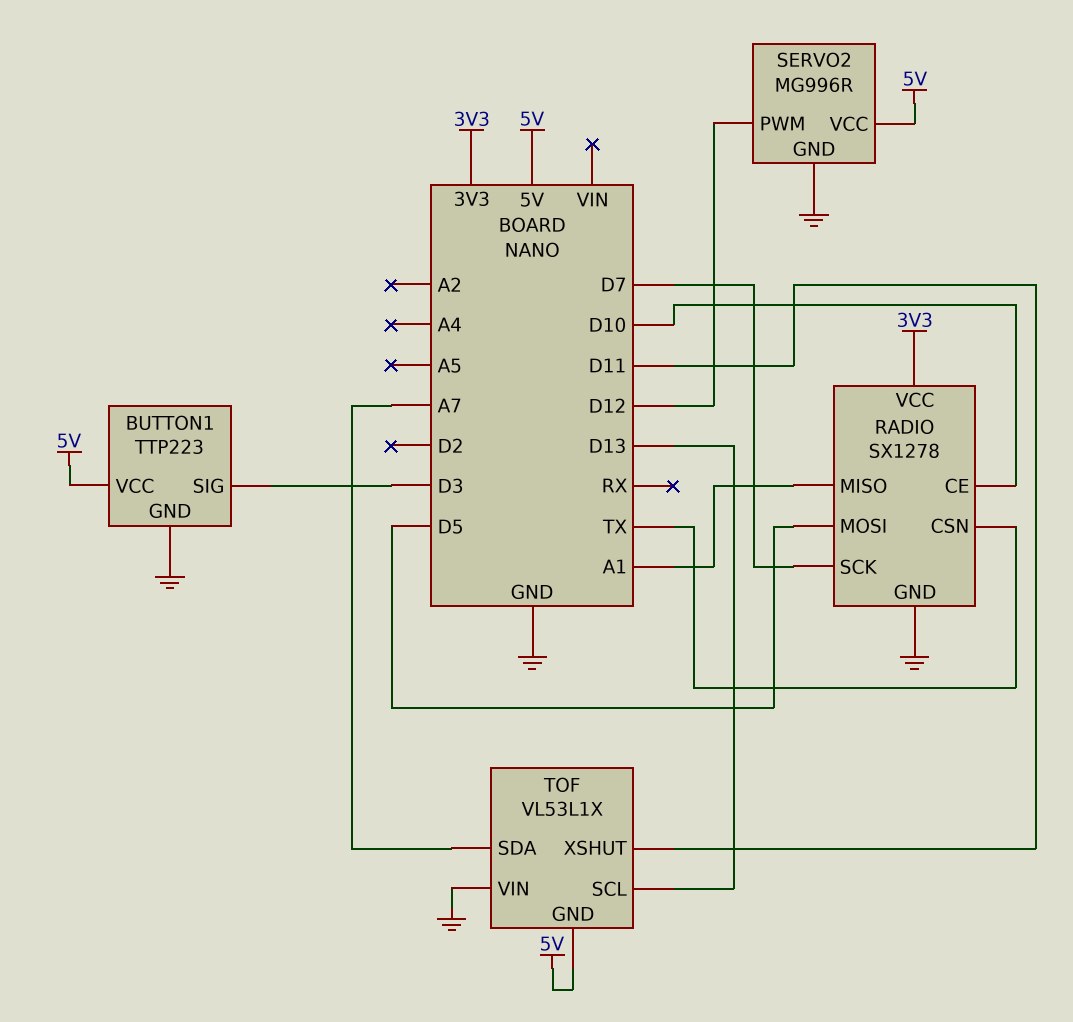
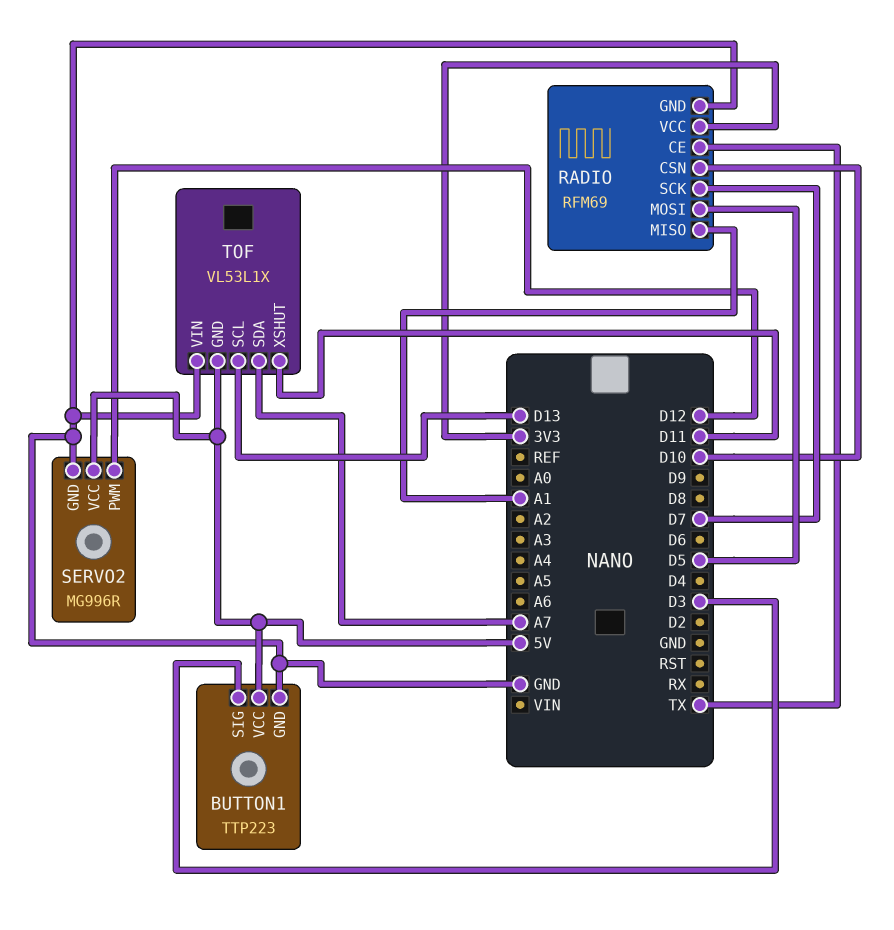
RADIO: SX1278 -> RFM69
RADIO pin CE: D10 -> TX
RADIO pin CSN: TX -> D10

